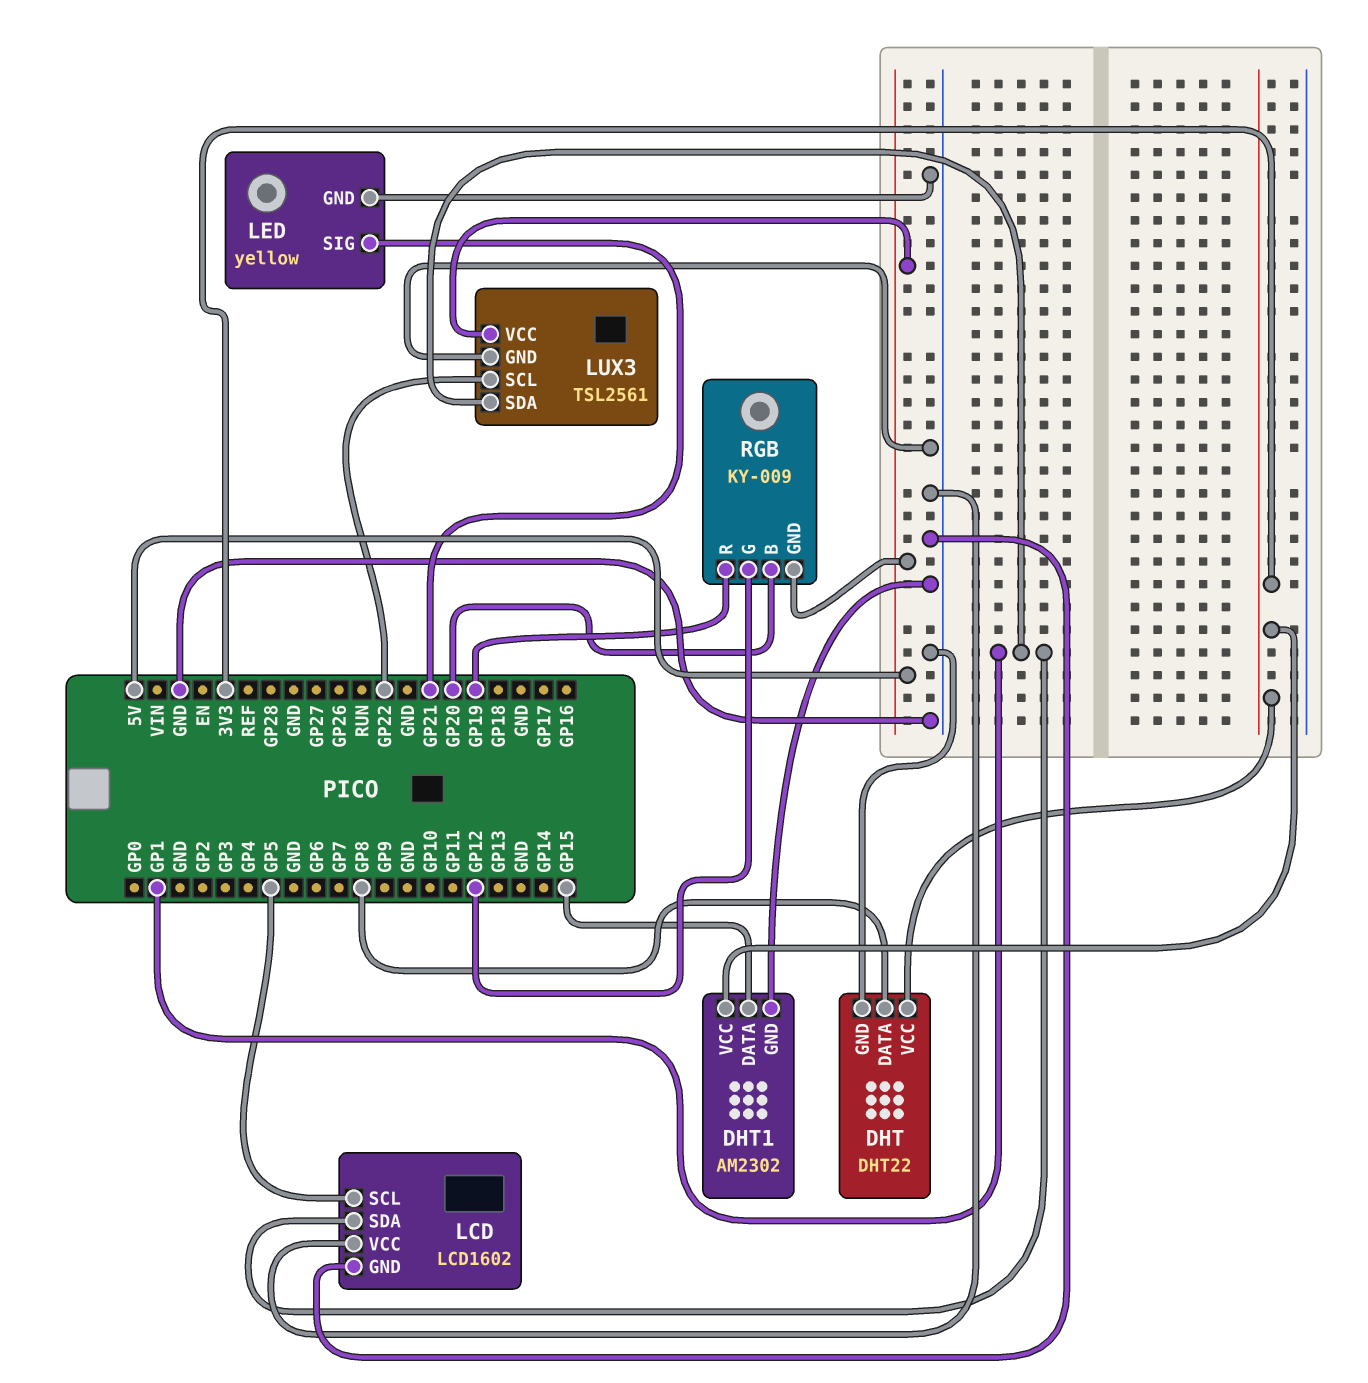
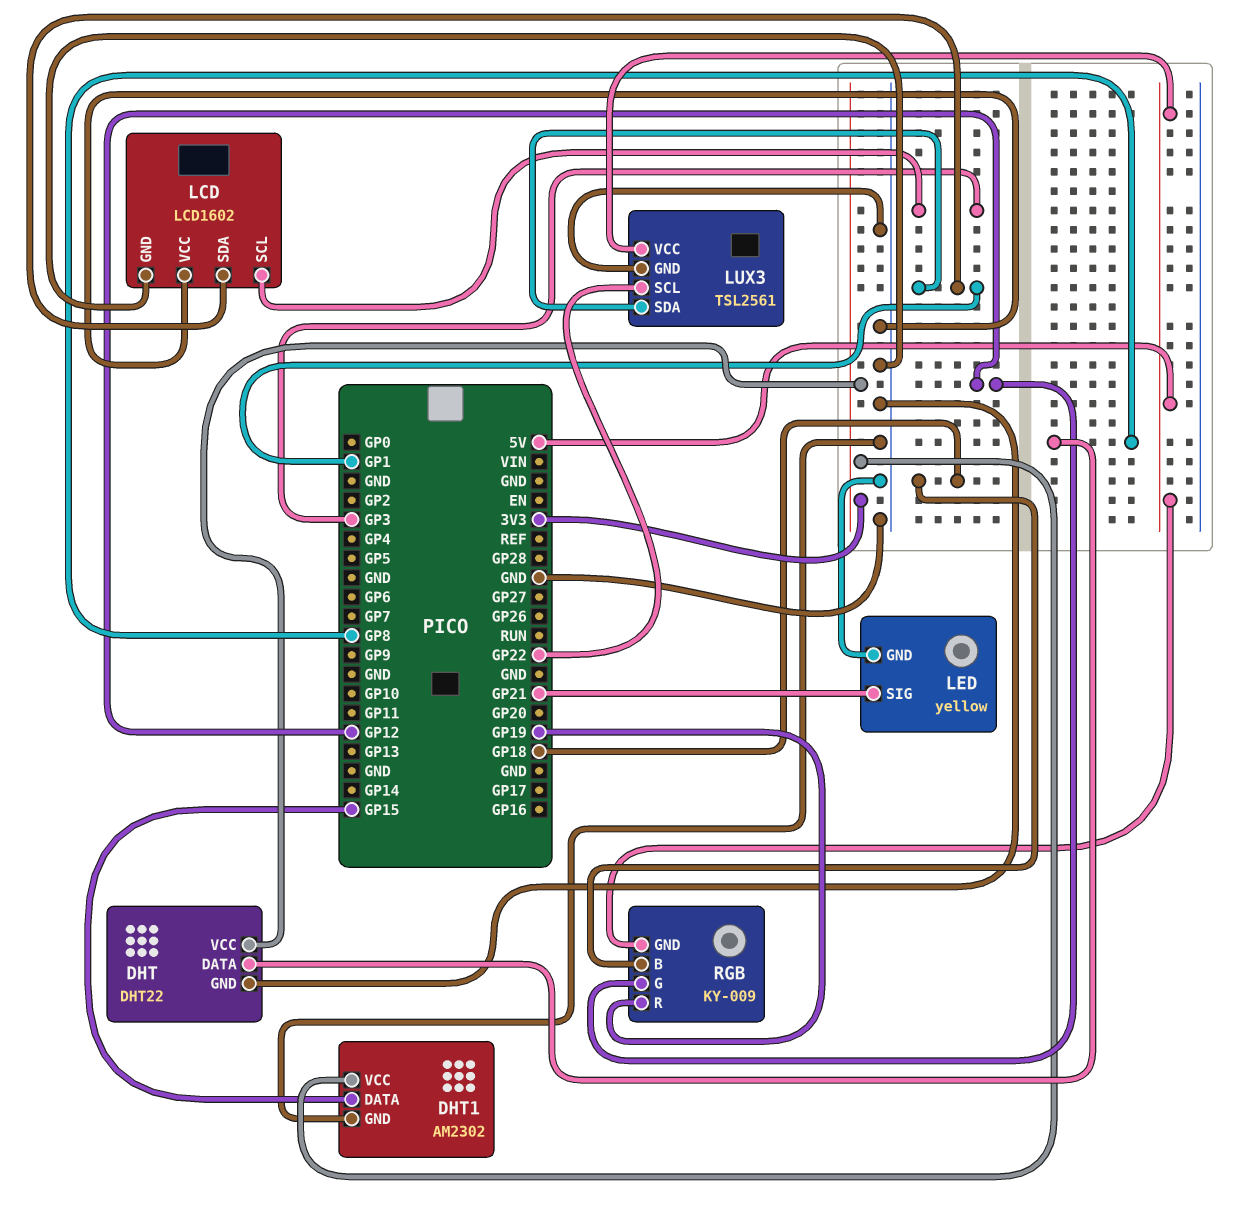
LCD pin SCL: GP5 -> GP3
RGB pin B: GP20 -> GP18

